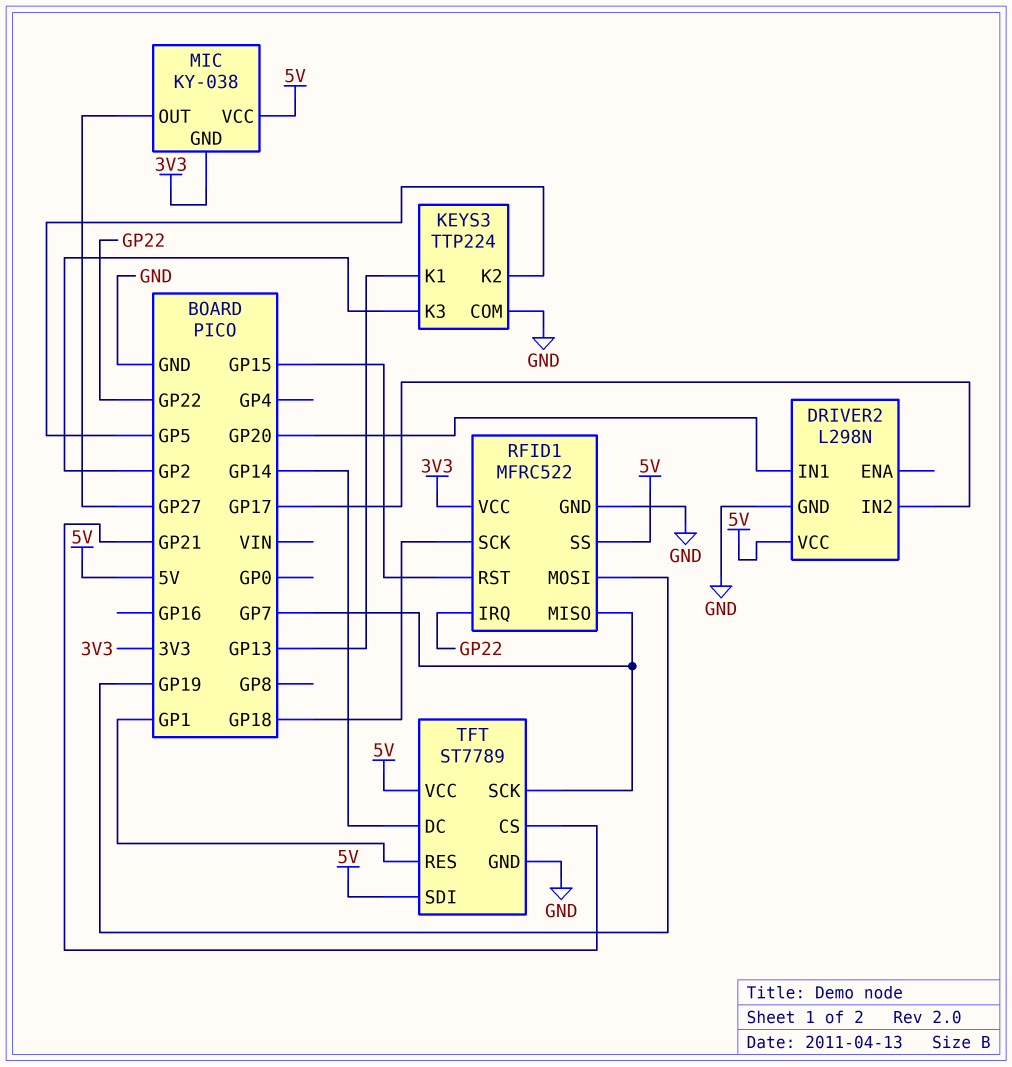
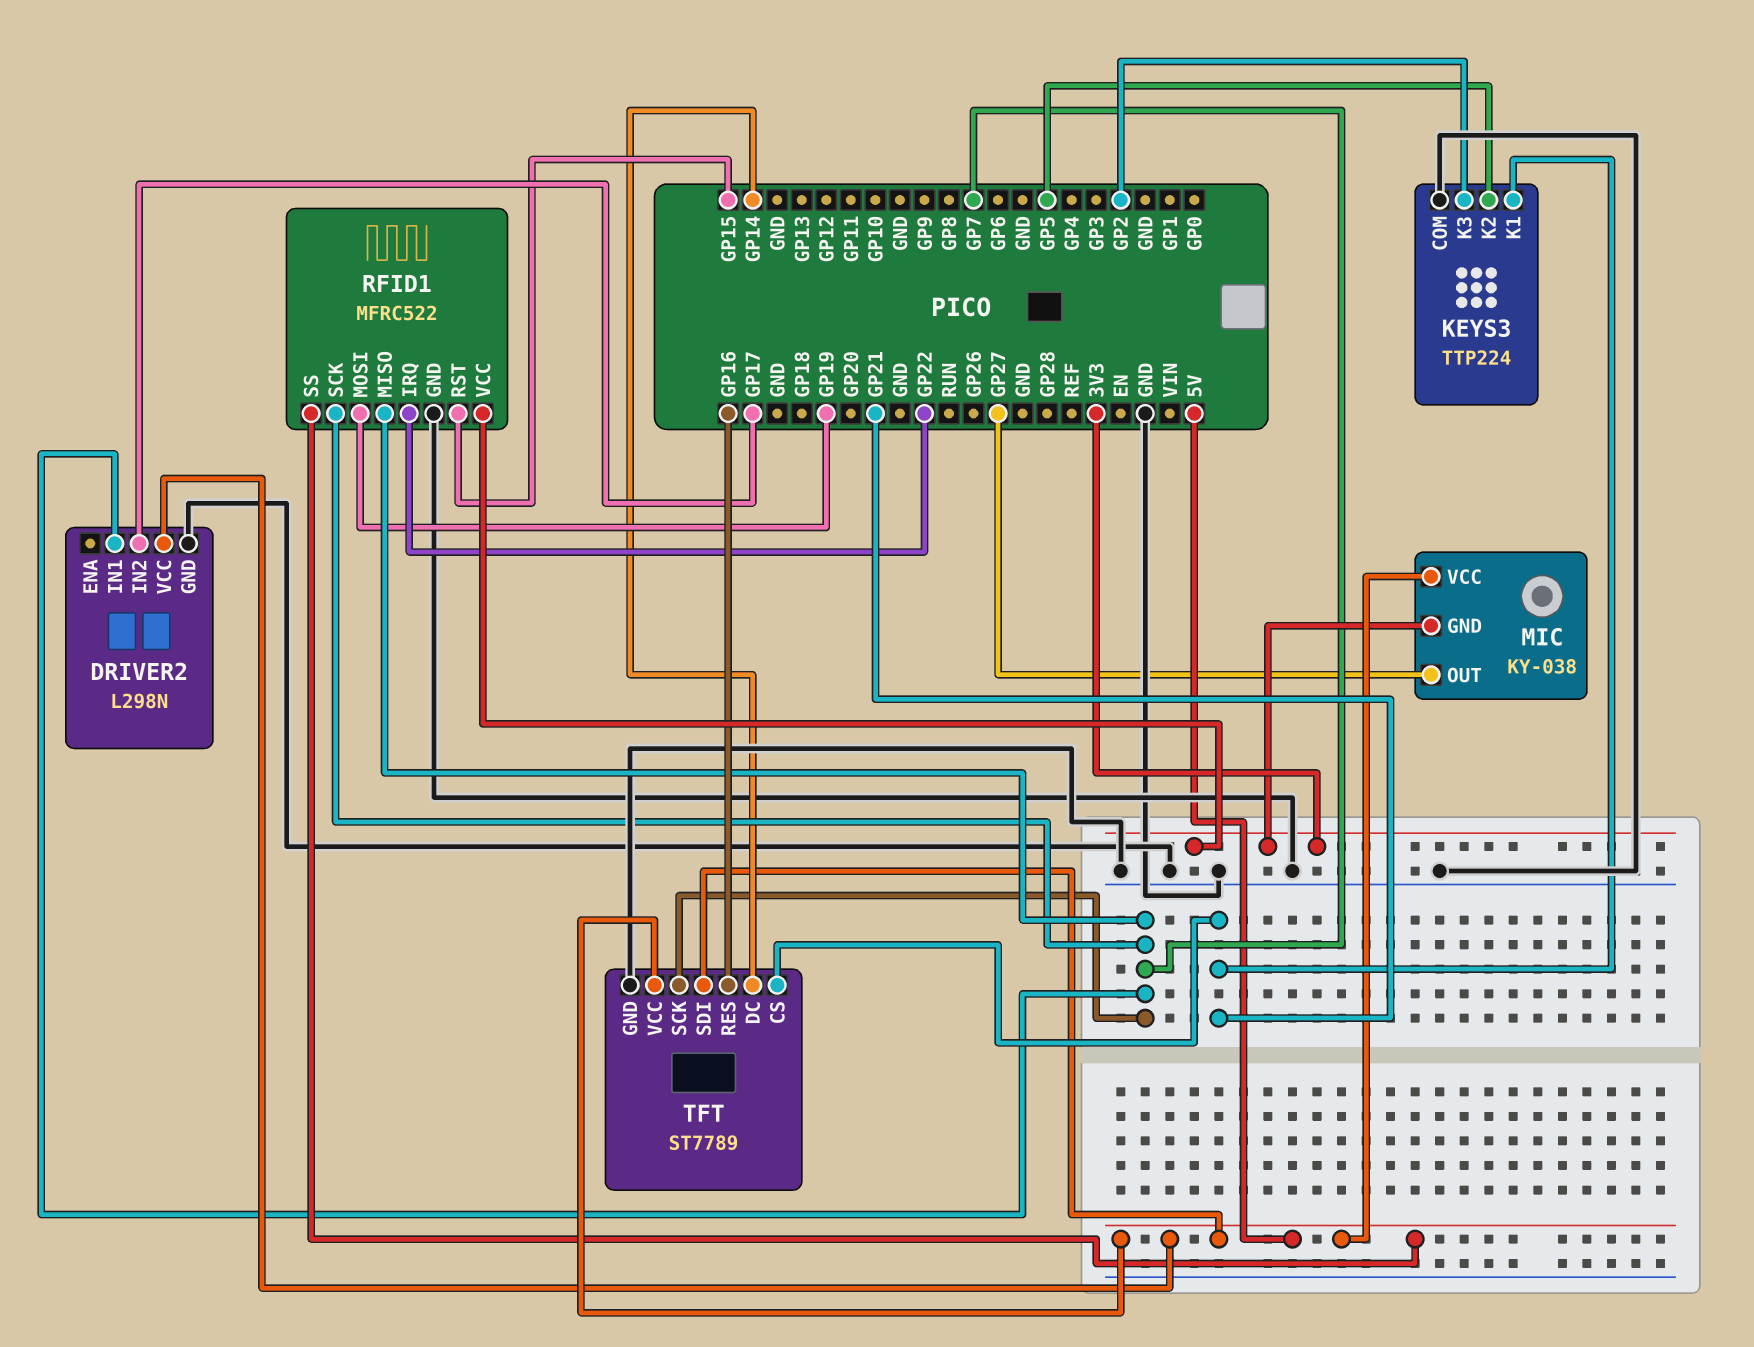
DRIVER2 pin IN1: GP20 -> GP7
KEYS3 pin K1: GP13 -> GP21
RFID1 pin SCK: GP18 -> GP7
TFT pin RES: GP1 -> GP16

